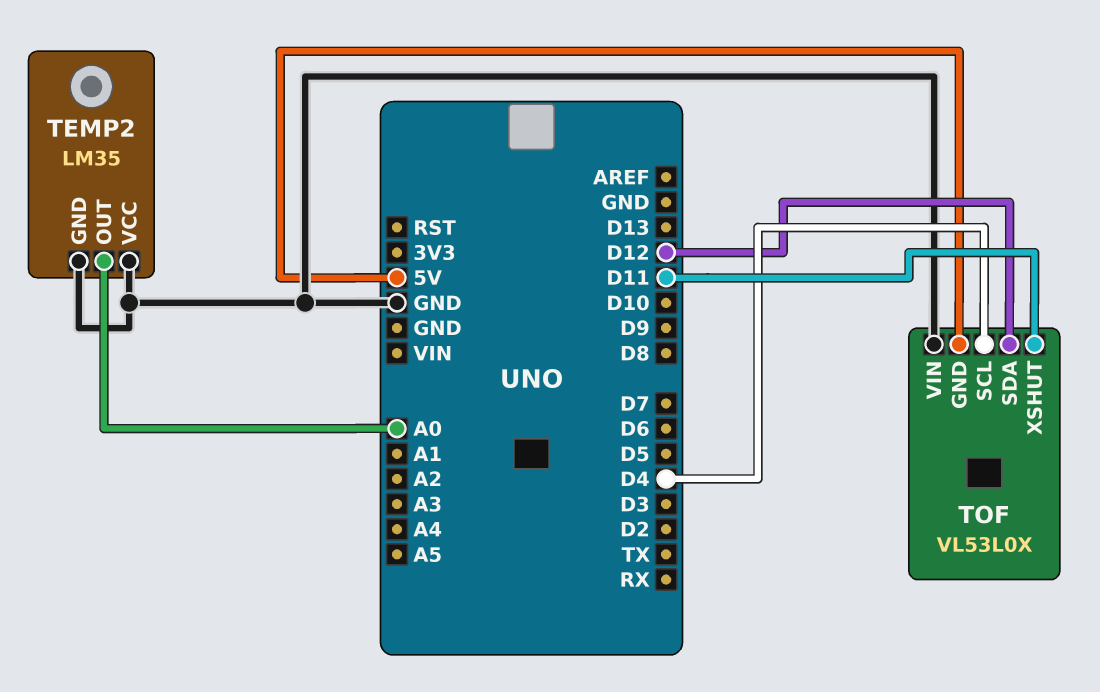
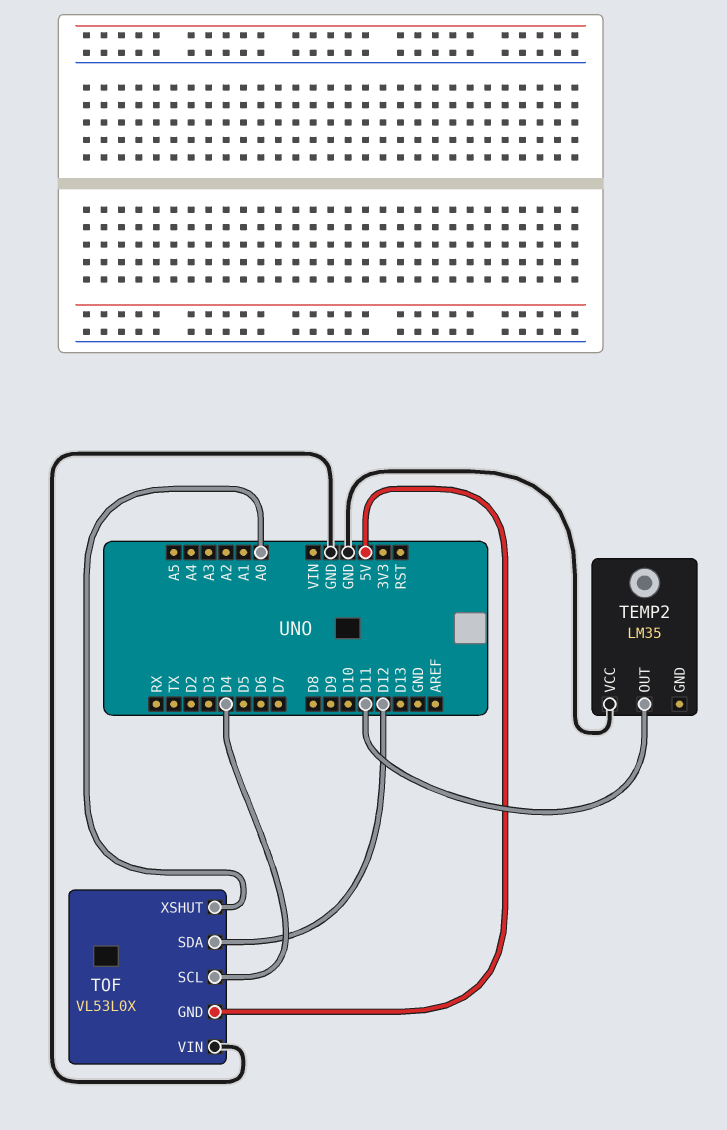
TEMP2 pin GND: GND -> none
TEMP2 pin OUT: A0 -> D11
TOF pin XSHUT: D11 -> A0

